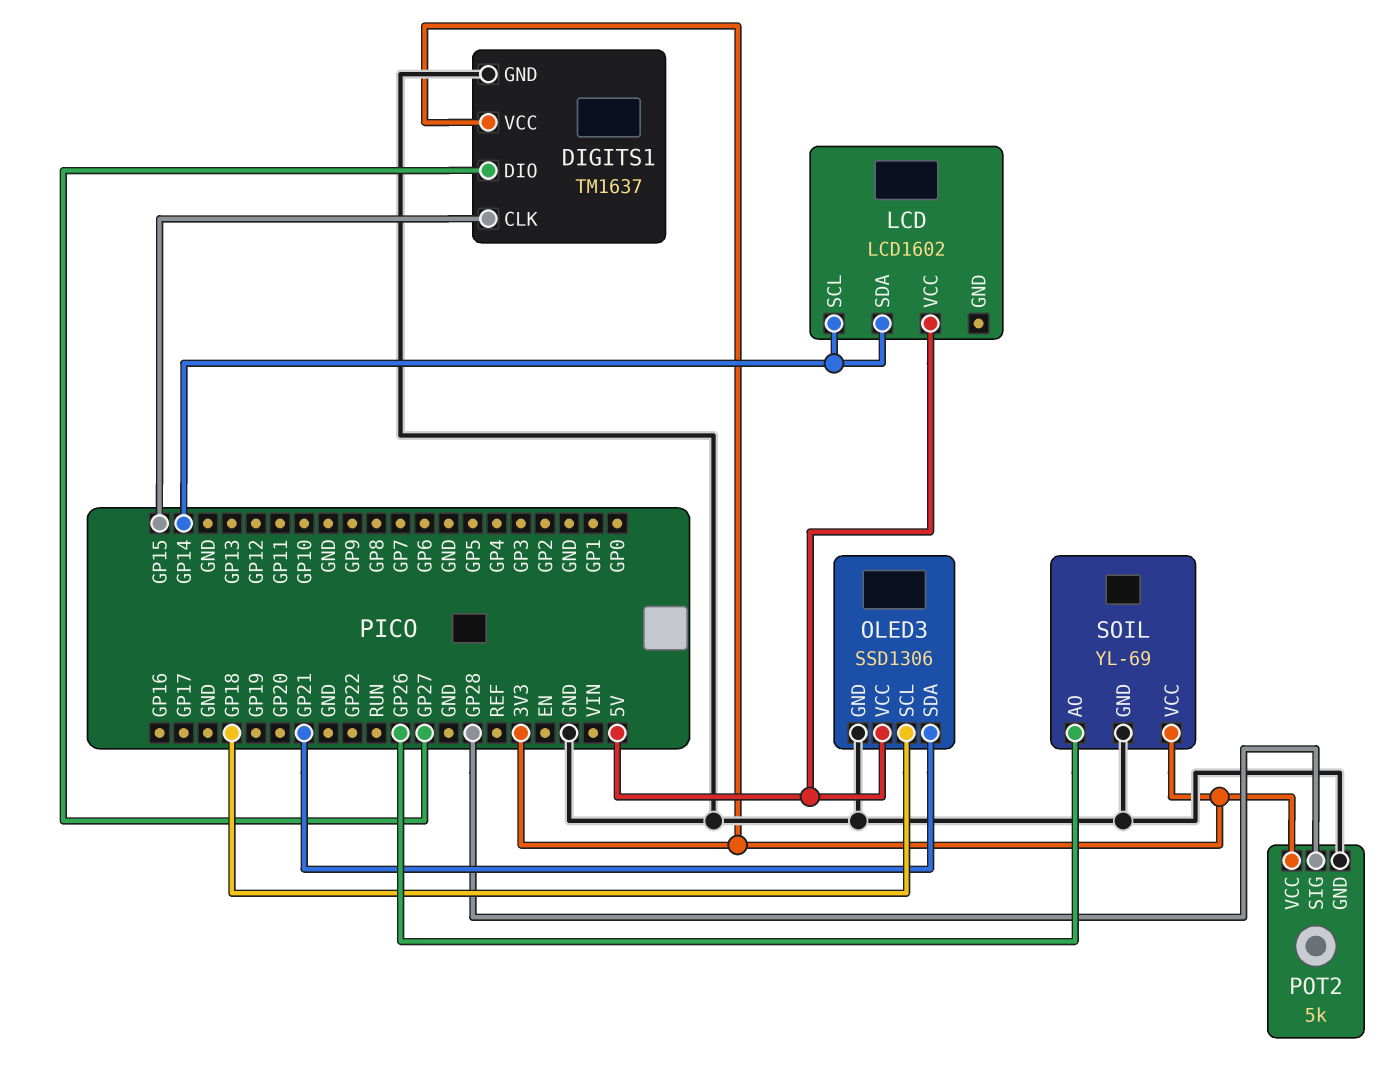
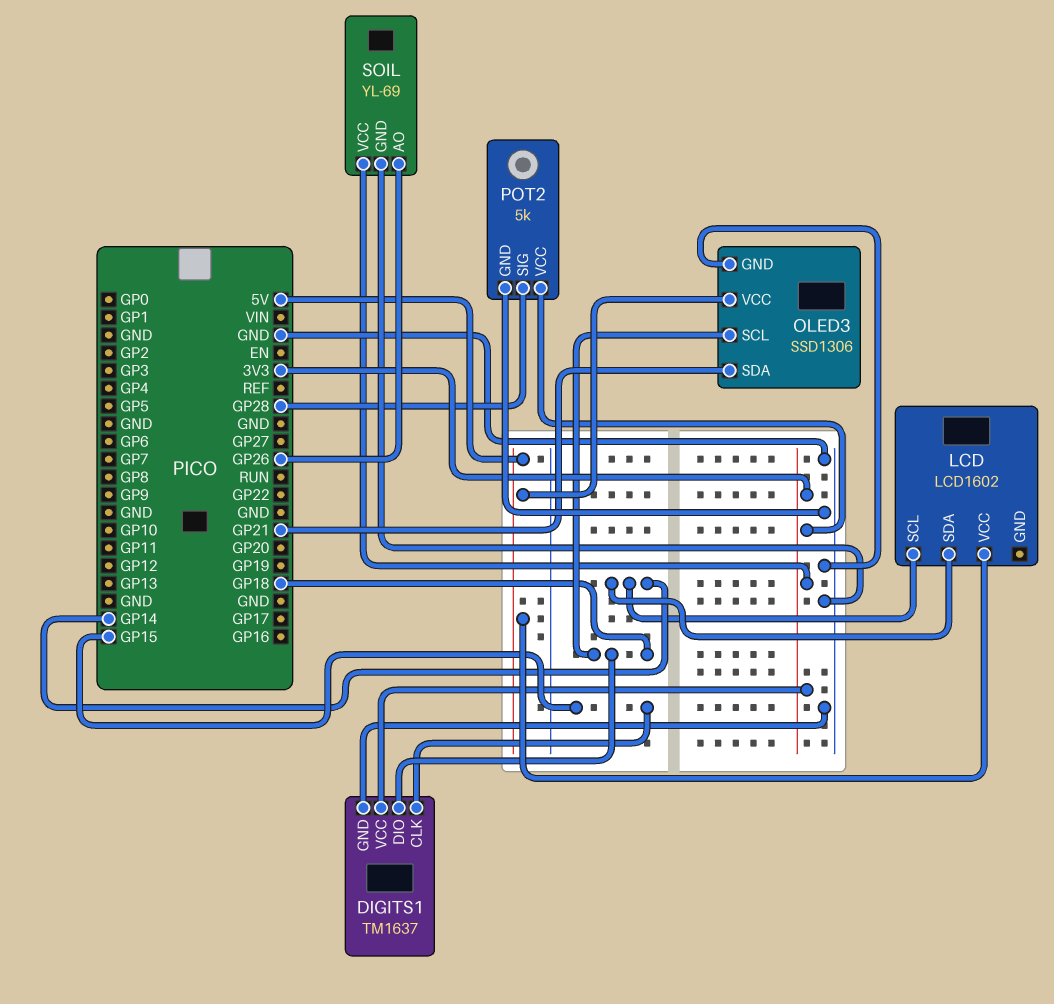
DIGITS1 pin DIO: GP27 -> GP18

